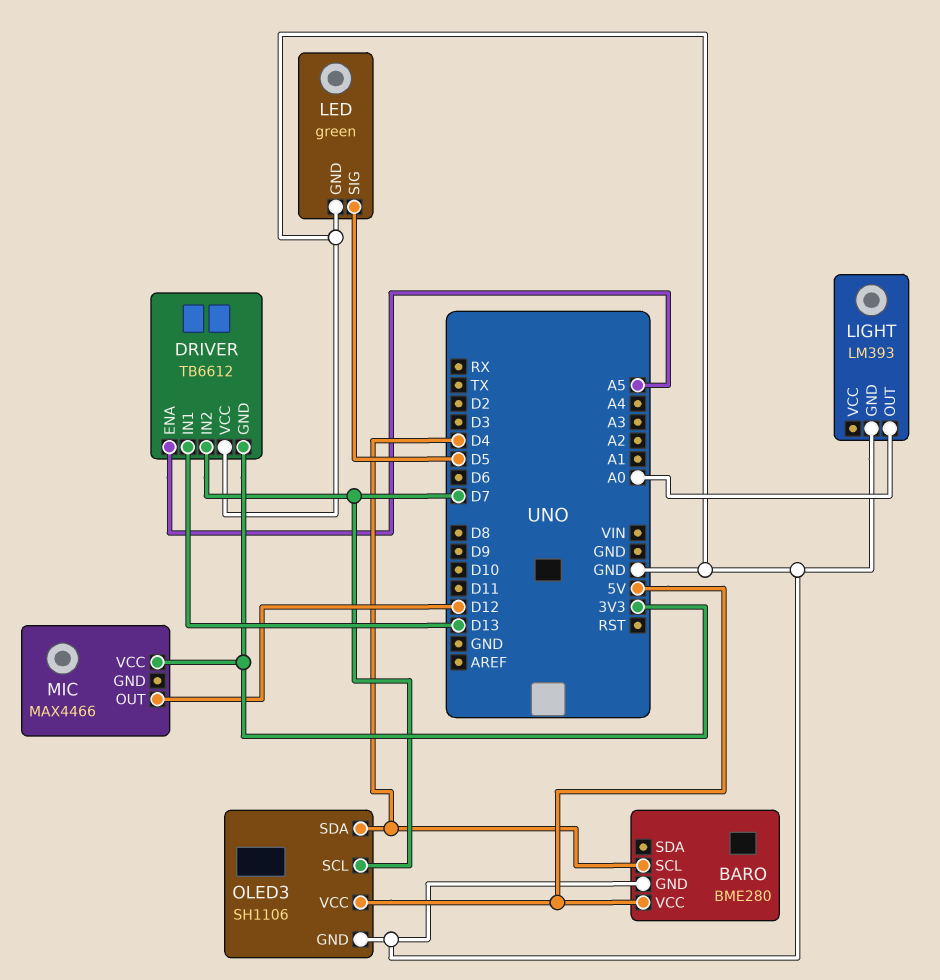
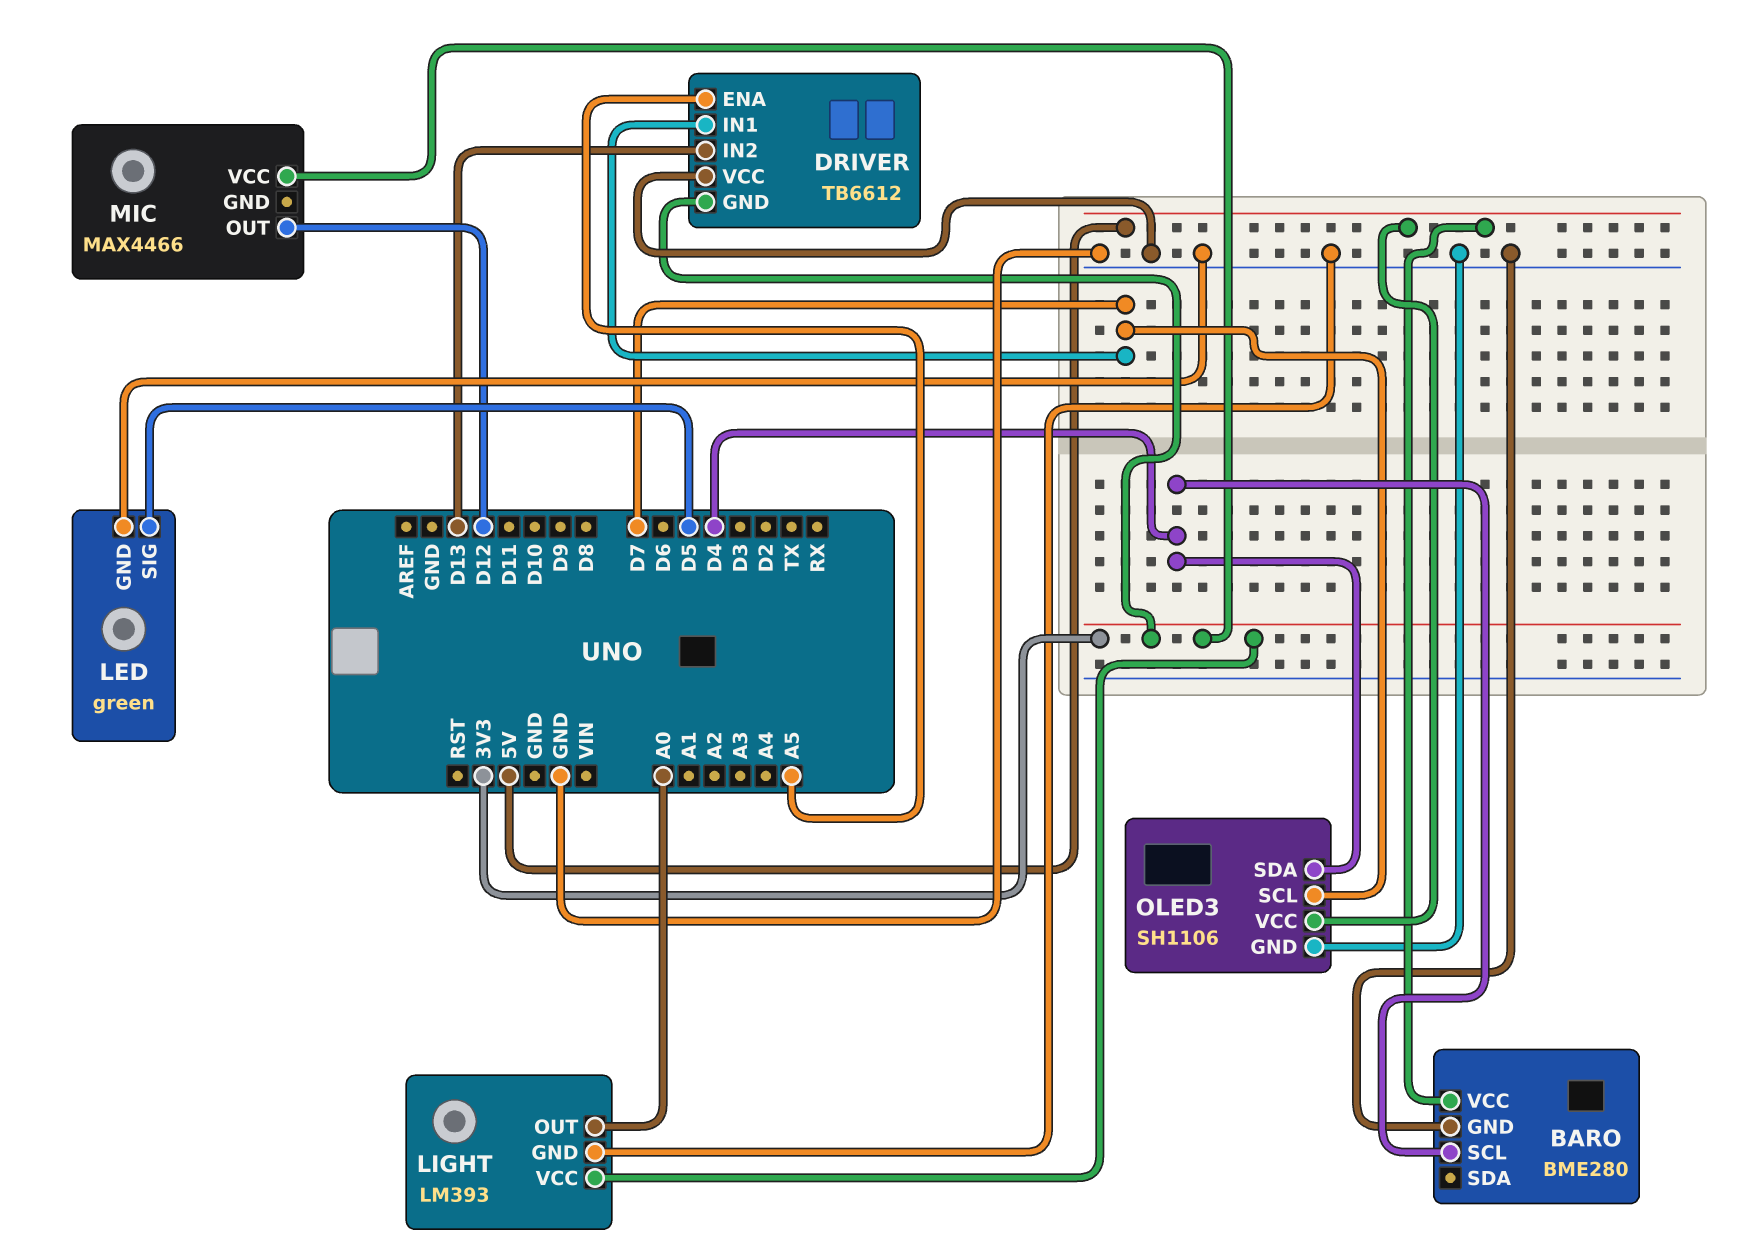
DRIVER pin IN1: D13 -> D7
DRIVER pin IN2: D7 -> D13
LIGHT pin VCC: none -> 3V3

